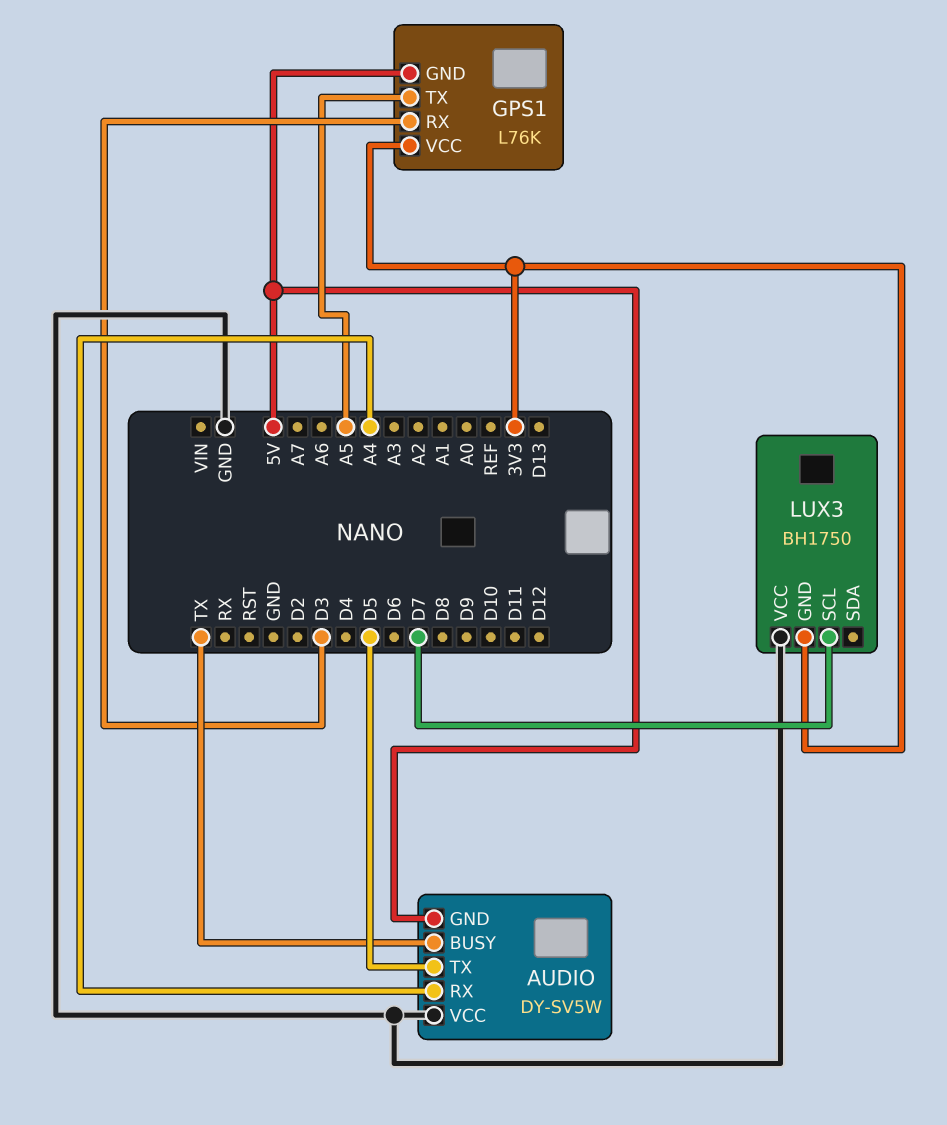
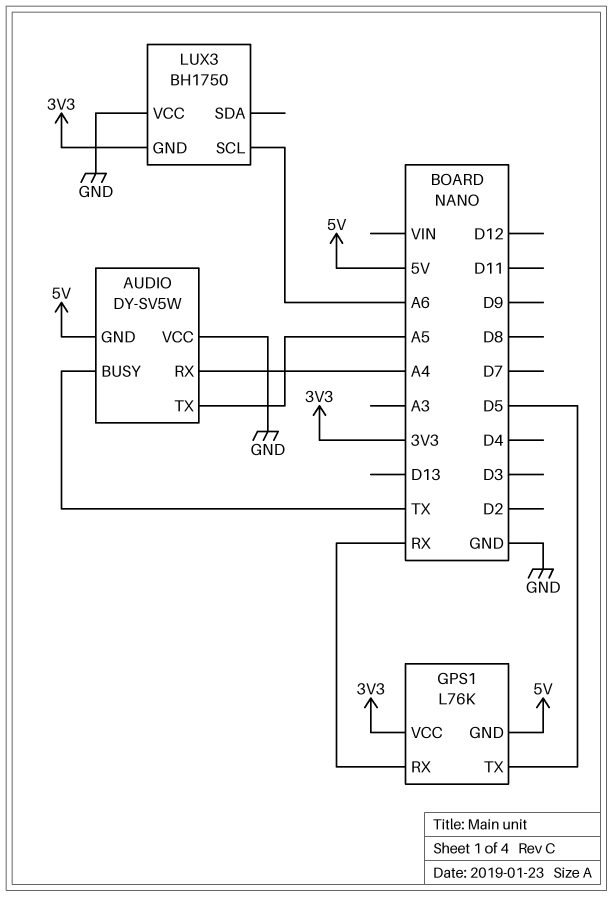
AUDIO pin TX: D5 -> A5
GPS1 pin RX: D3 -> RX
GPS1 pin TX: A5 -> D5
LUX3 pin SCL: D7 -> A6

